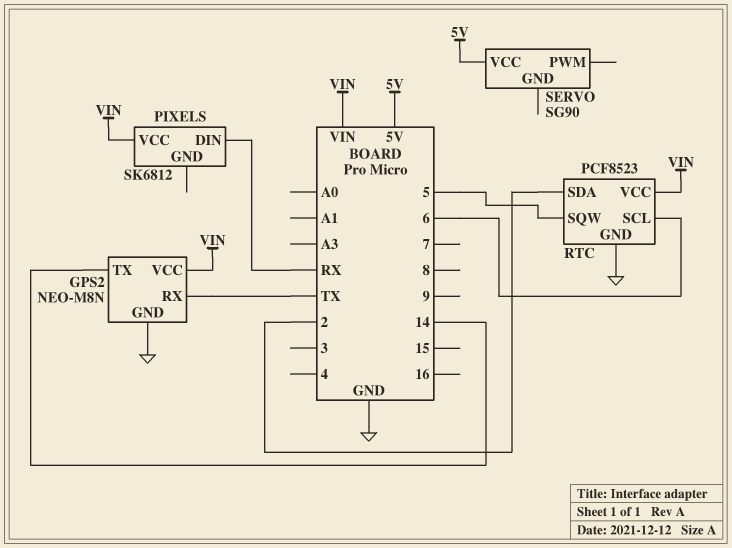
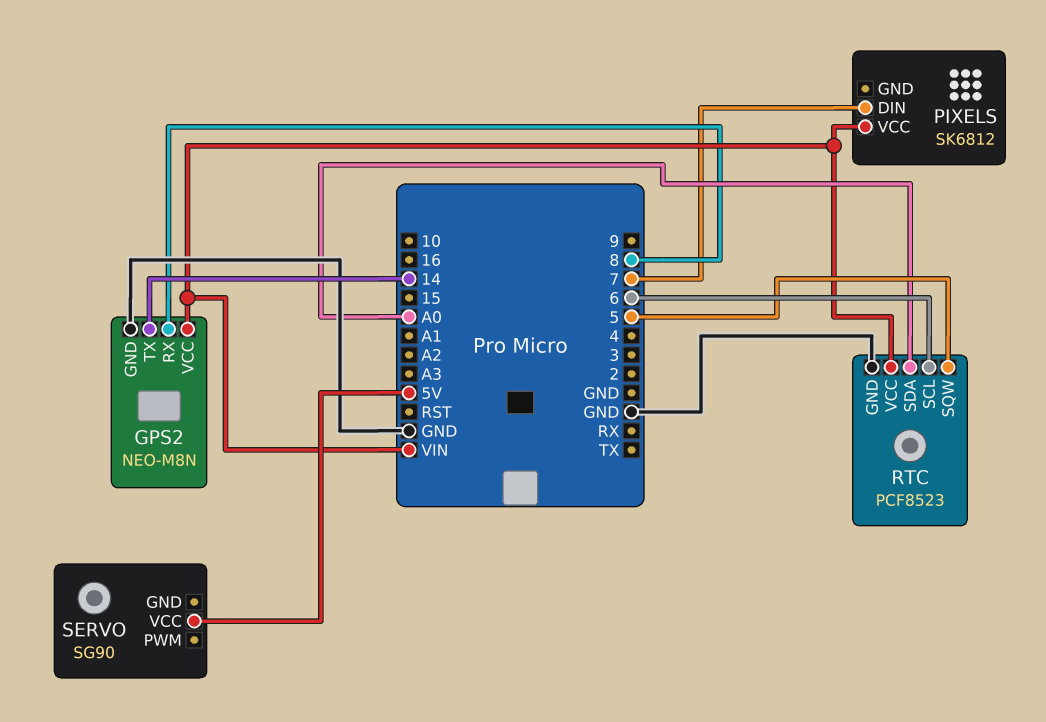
GPS2 pin RX: TX -> 8
PIXELS pin DIN: RX -> 7
RTC pin SDA: 2 -> A0

